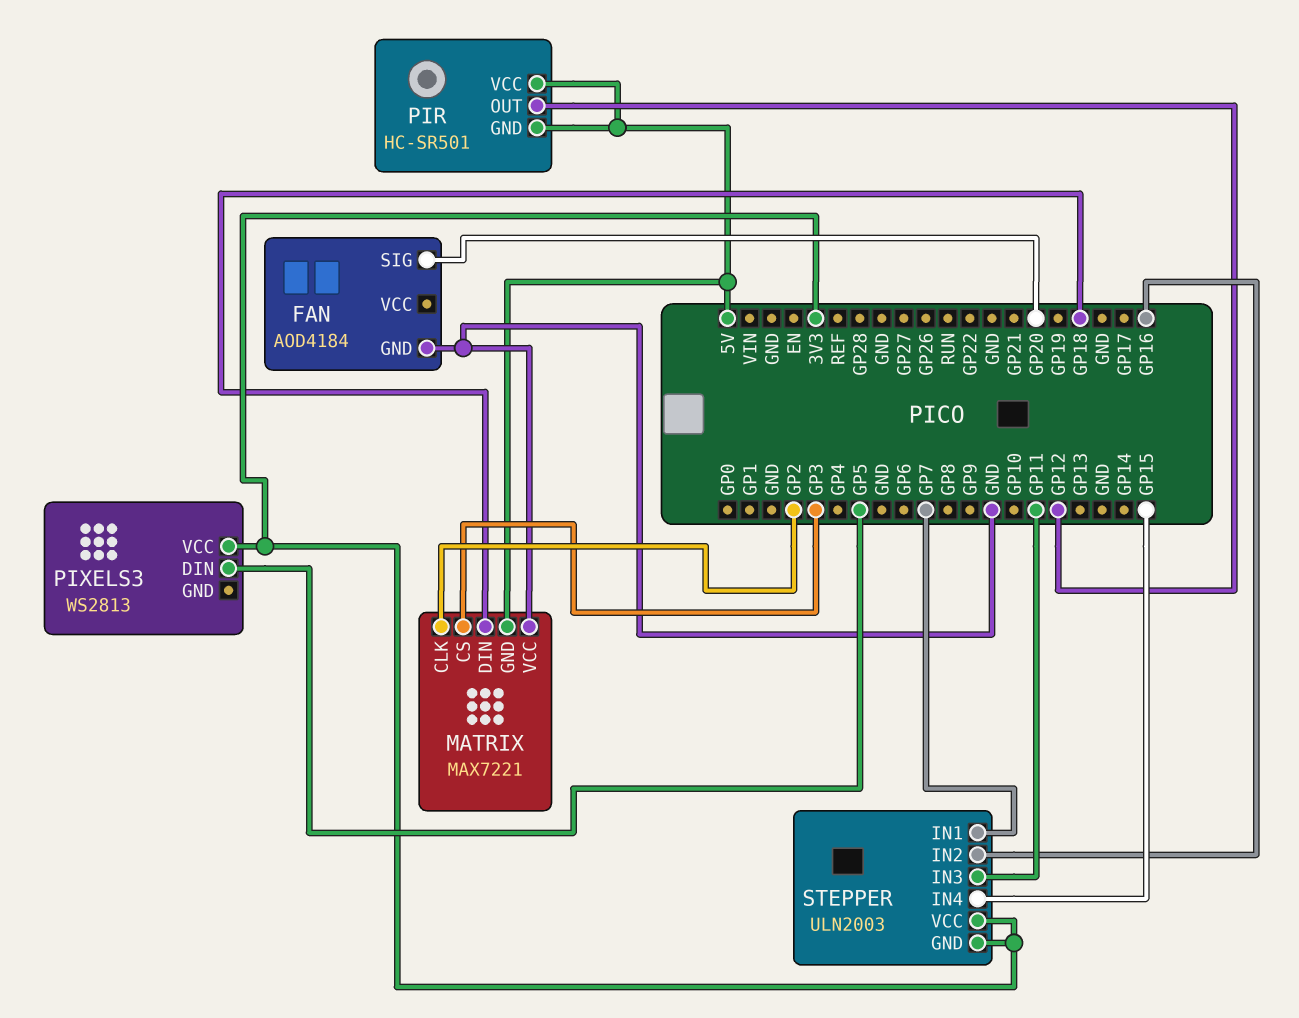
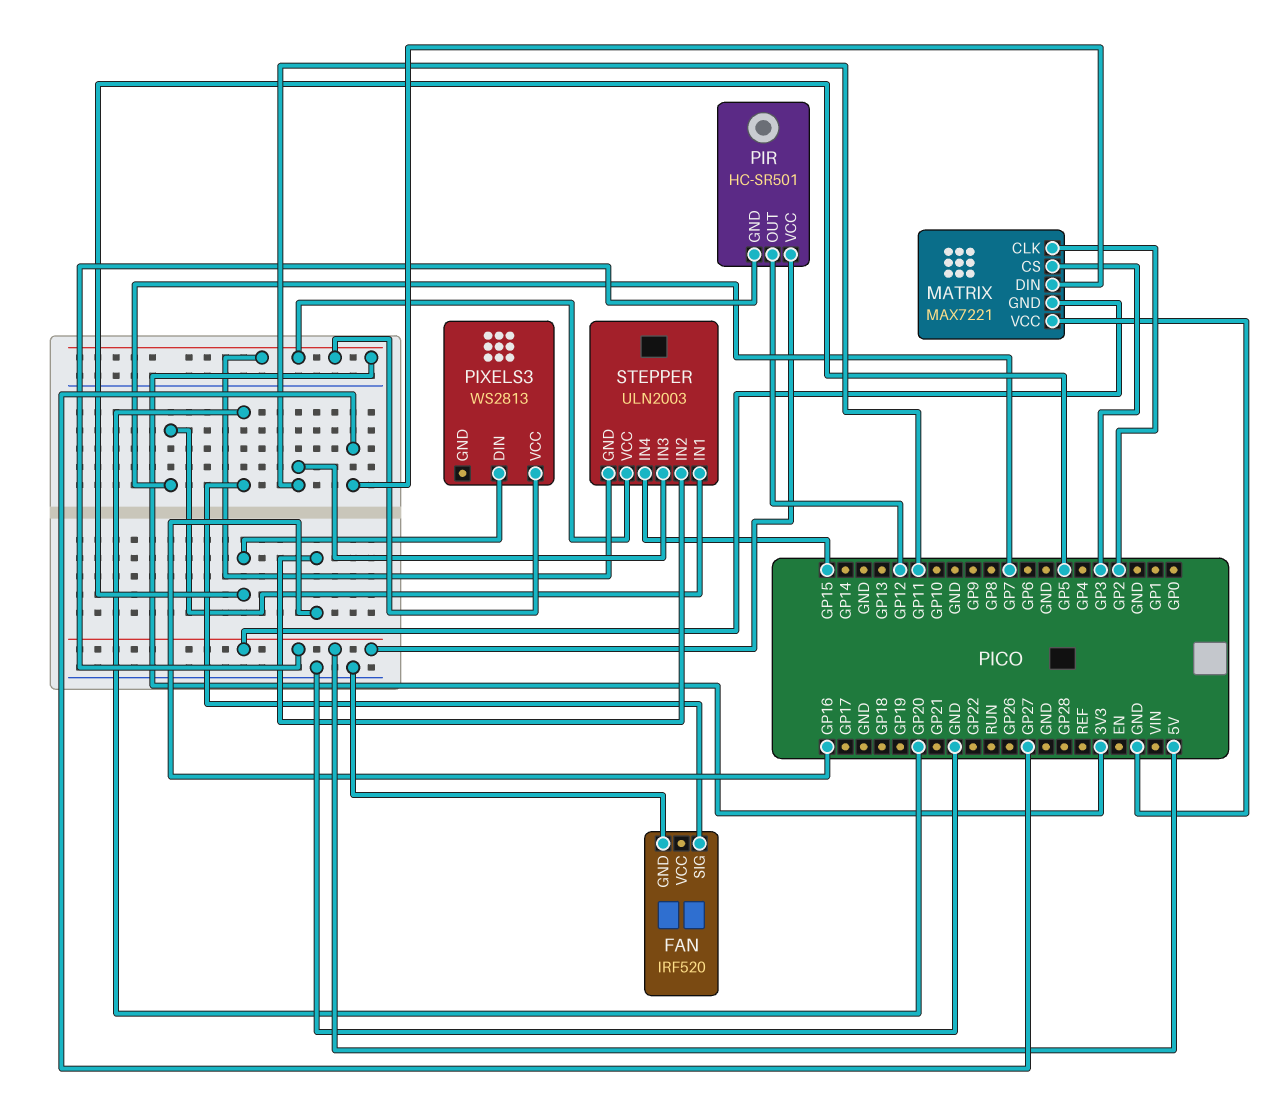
FAN: AOD4184 -> IRF520
MATRIX pin DIN: GP18 -> GP27

